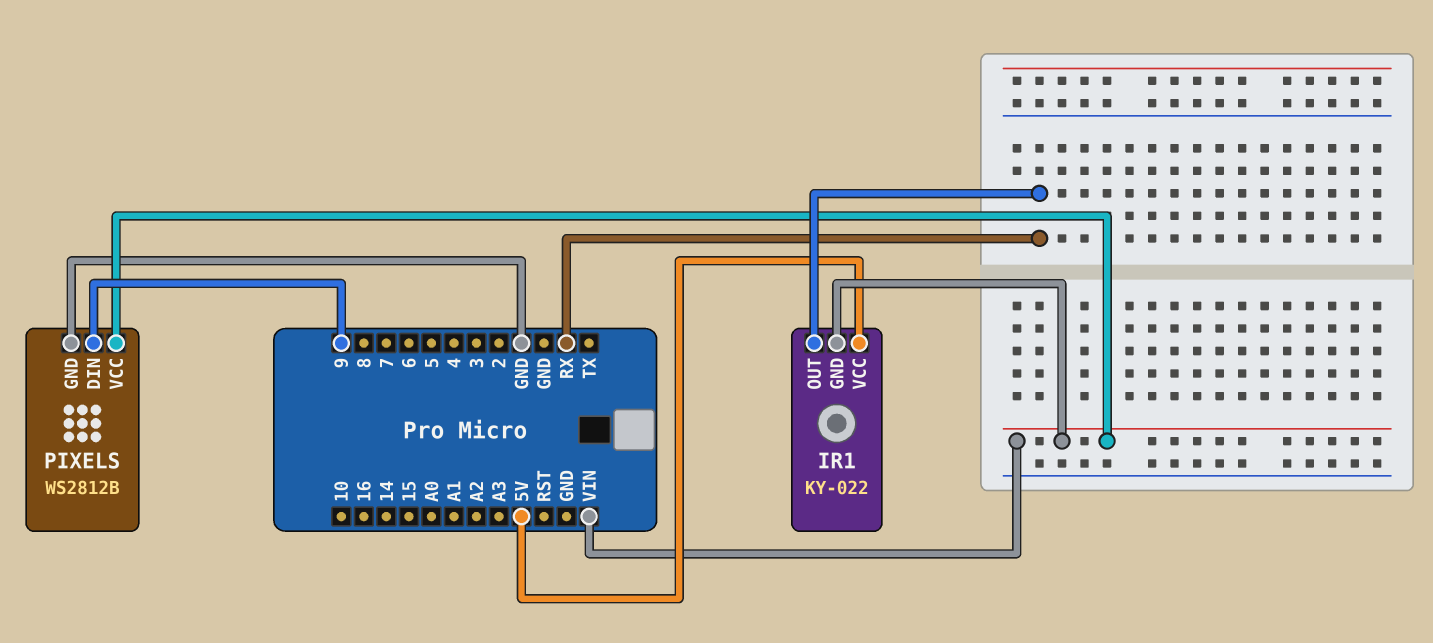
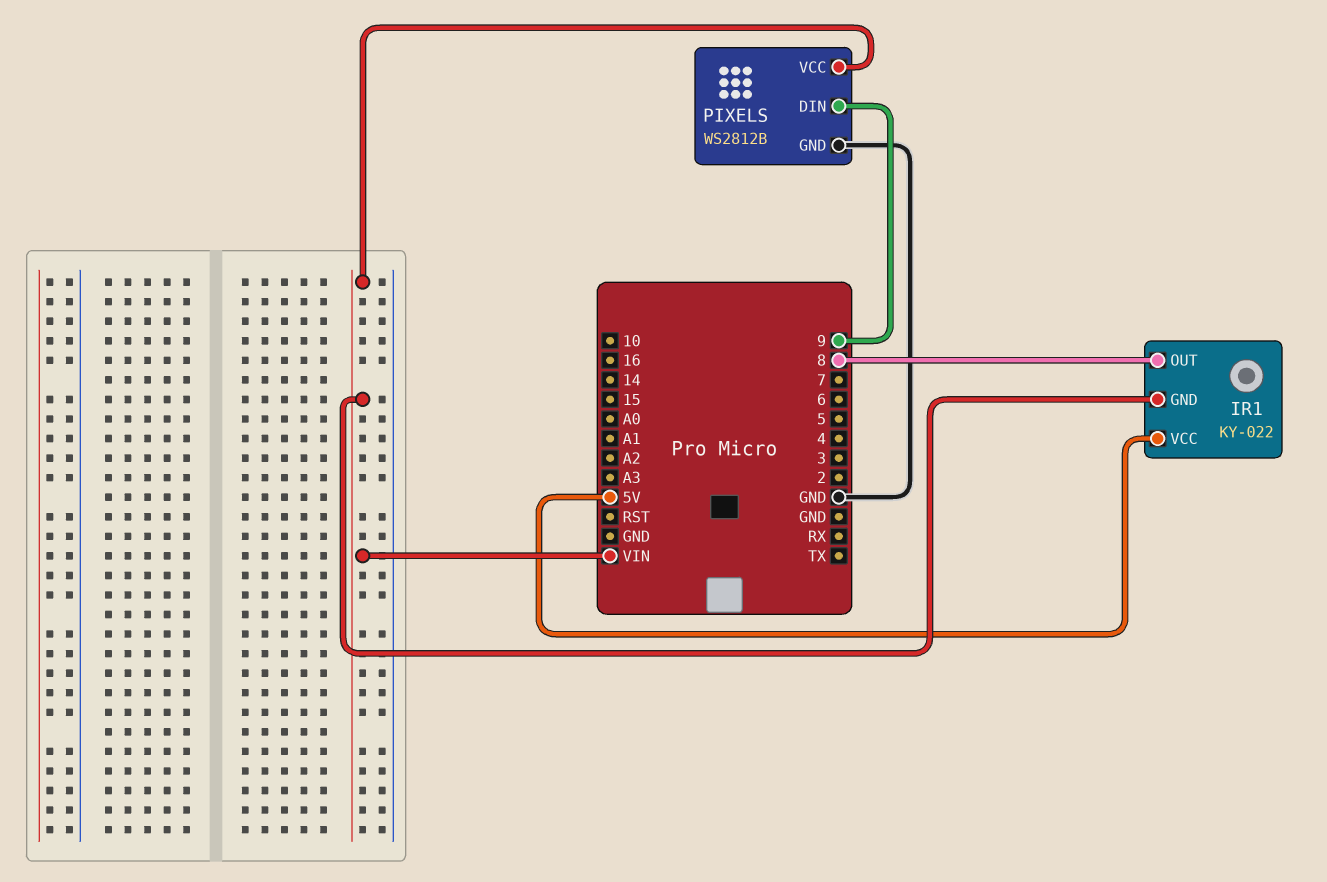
IR1 pin OUT: RX -> 8

